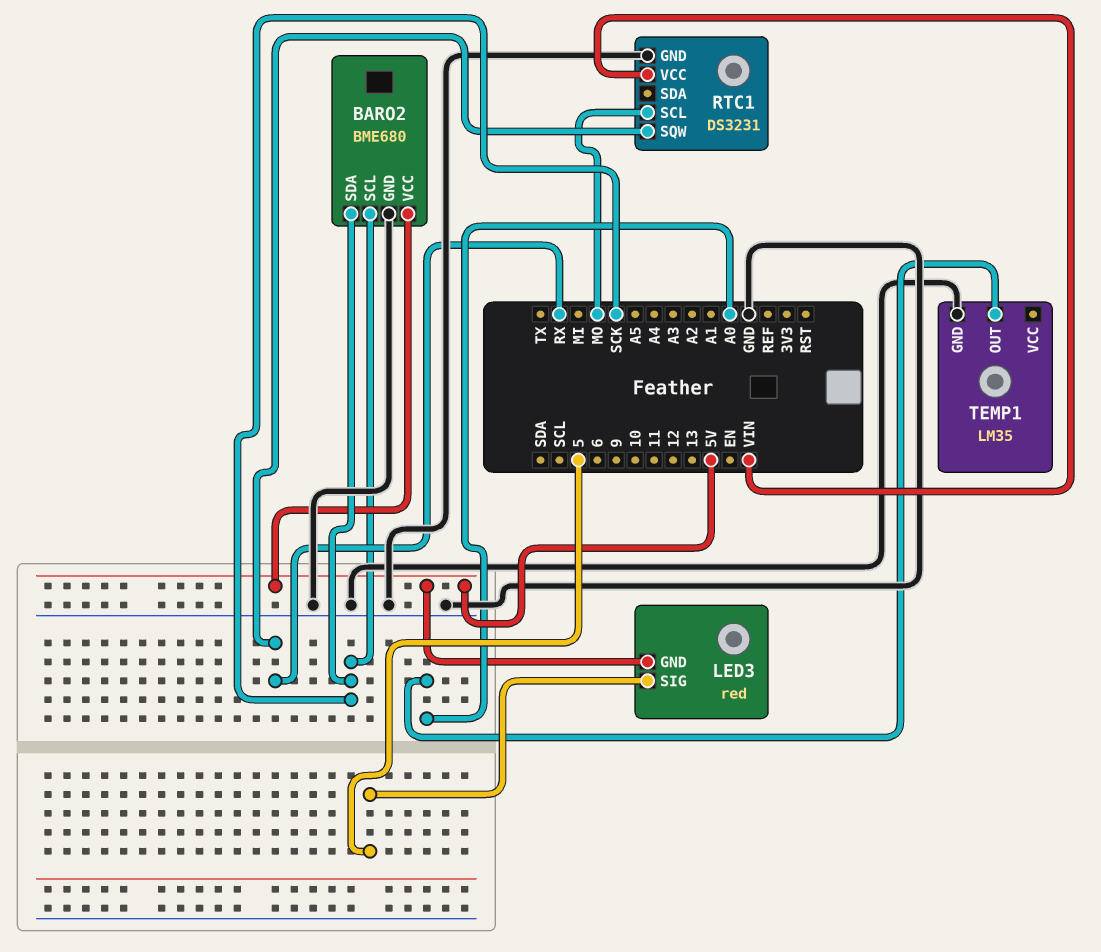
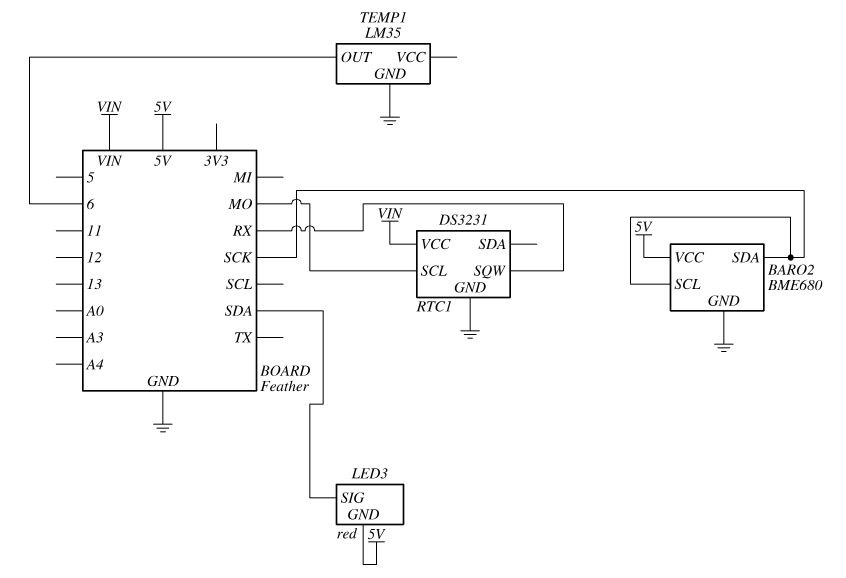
LED3 pin SIG: 5 -> SDA
TEMP1 pin OUT: A0 -> 6

